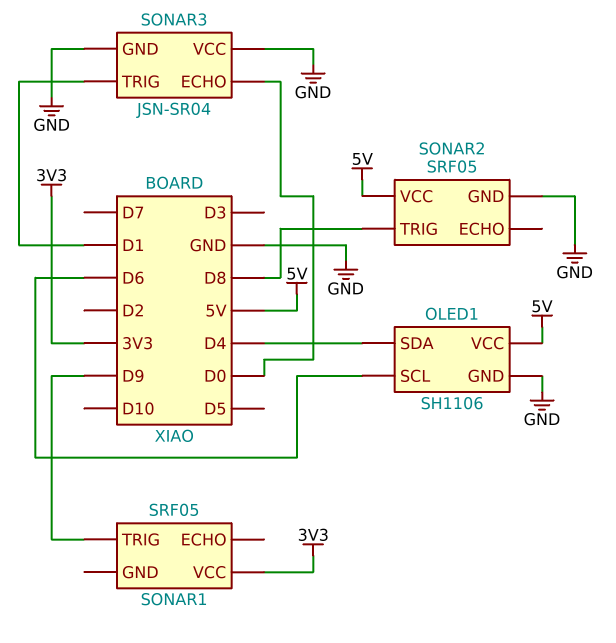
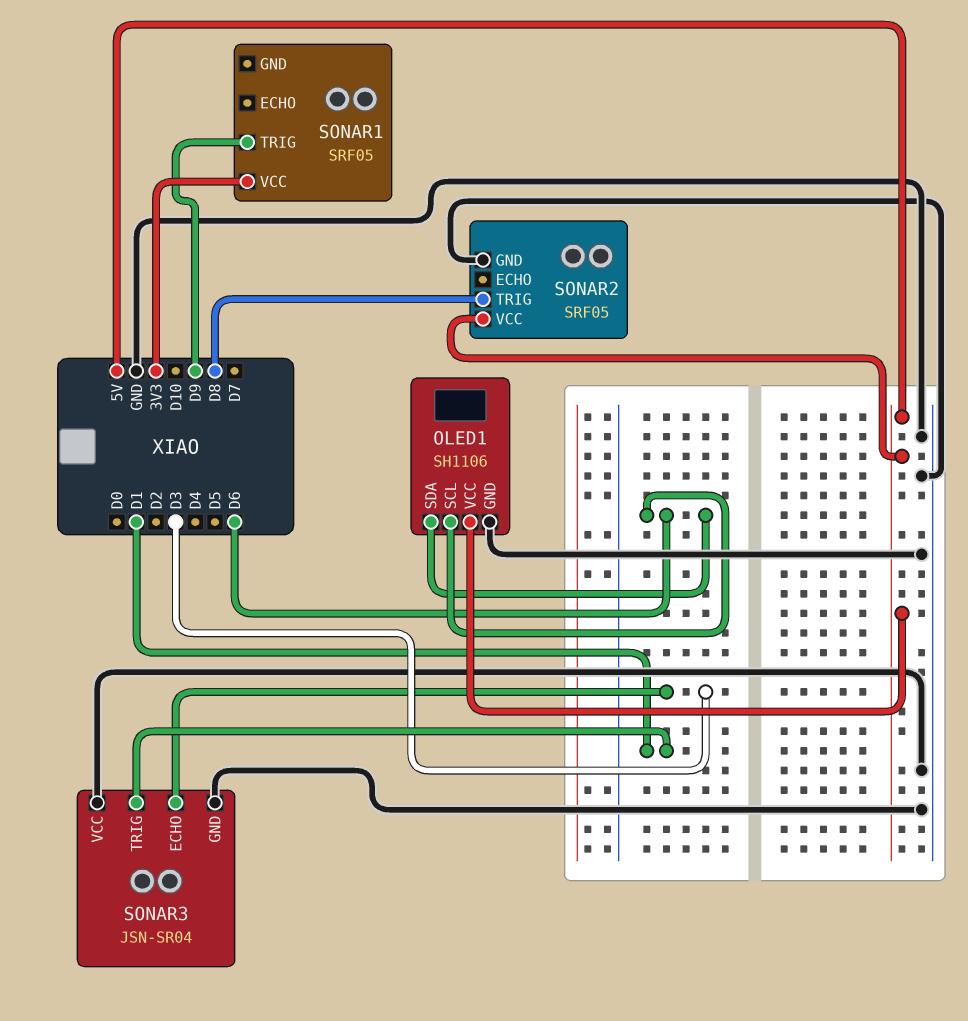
OLED1 pin SDA: D4 -> D6
SONAR3 pin ECHO: D0 -> D3

